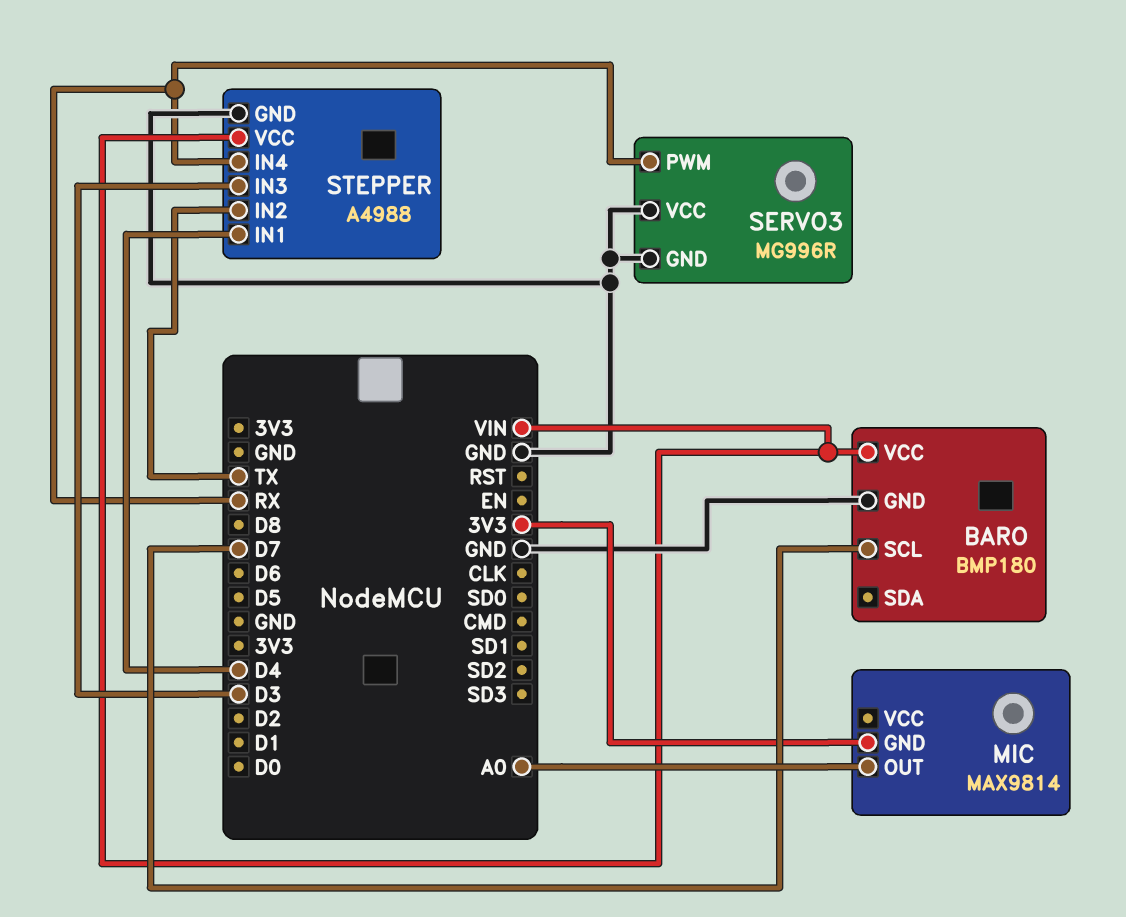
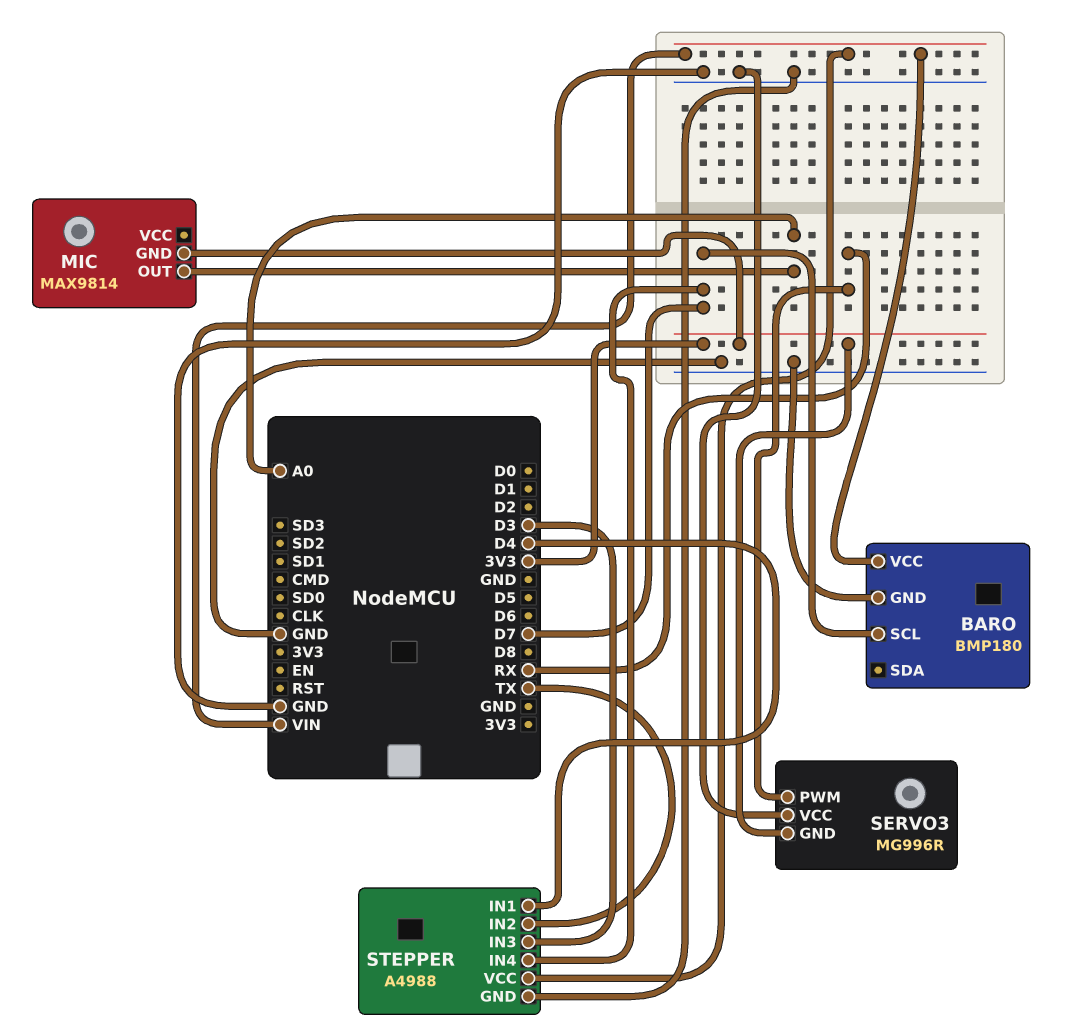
SERVO3 pin GND: GND -> 3V3
STEPPER pin IN4: RX -> D7

